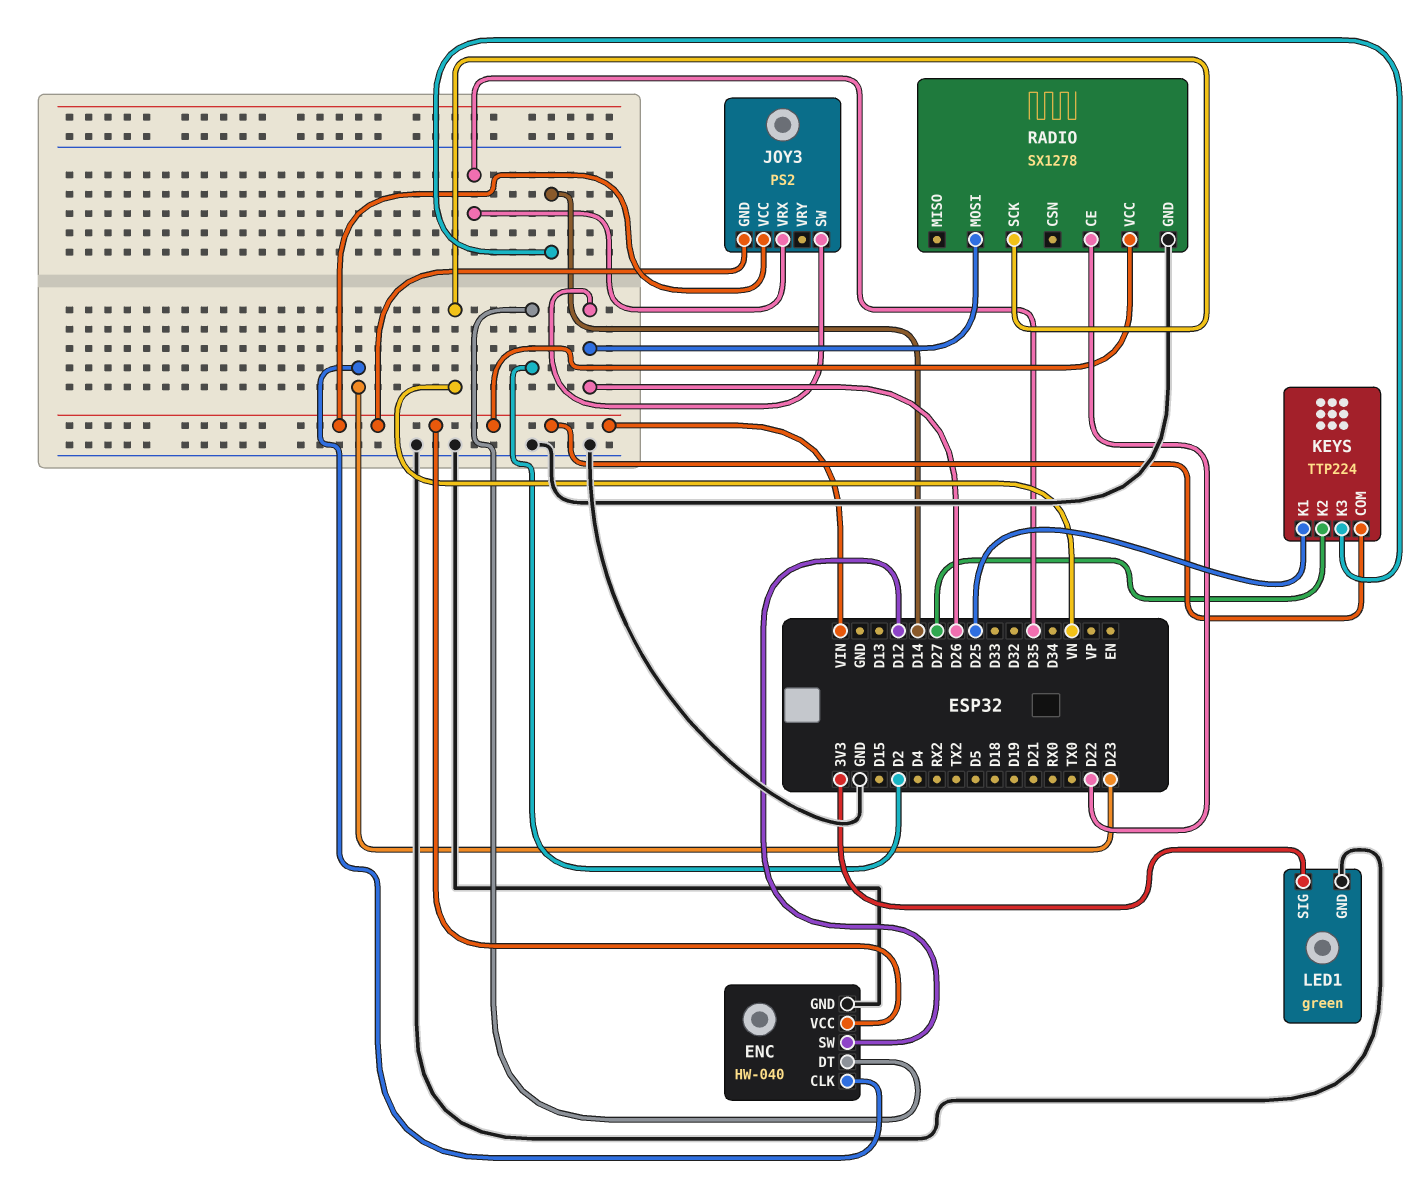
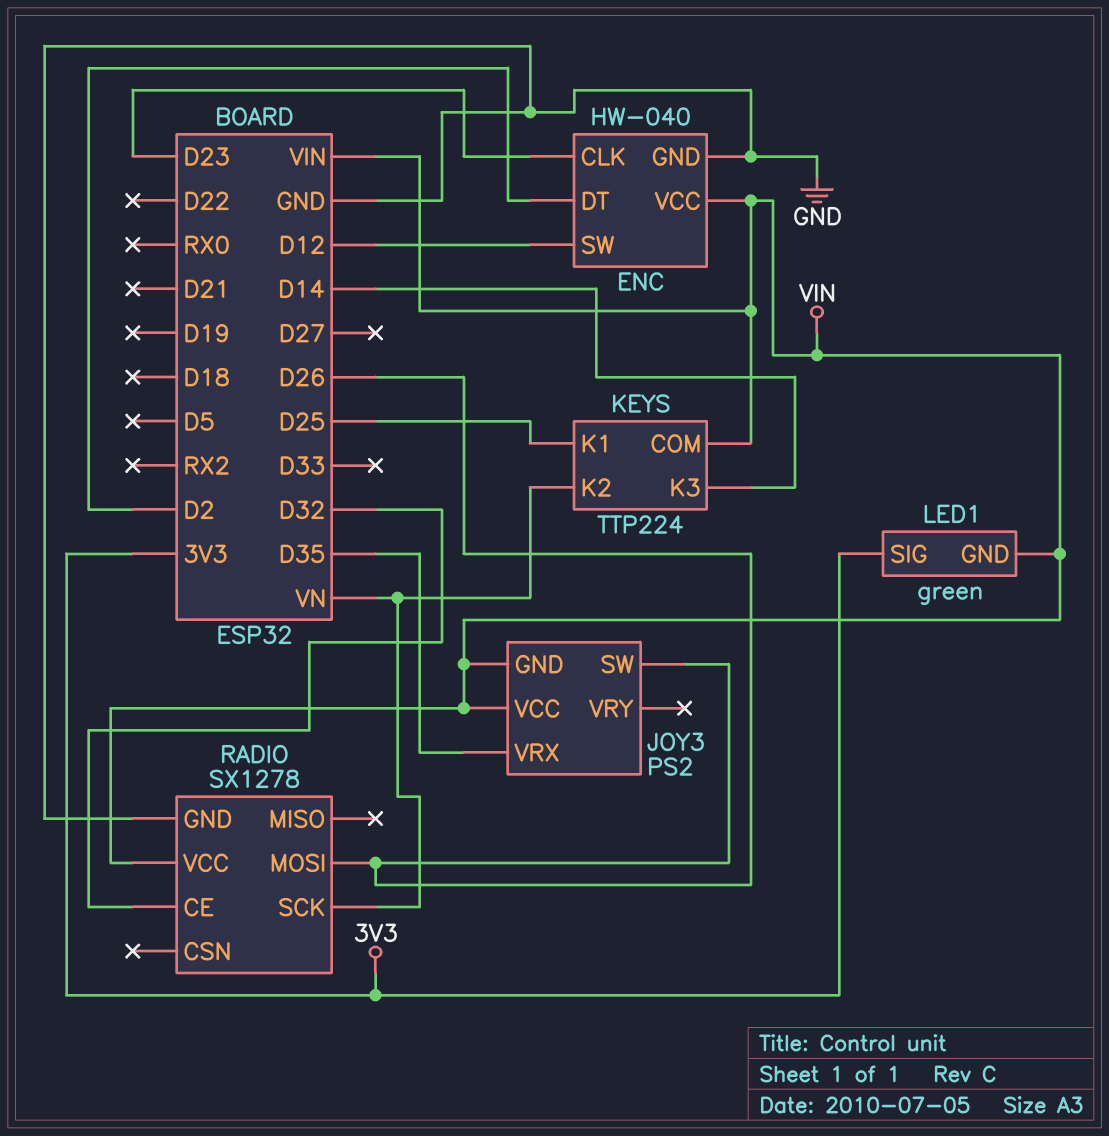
KEYS pin K2: D27 -> VN
LED1 pin GND: GND -> VIN
RADIO pin CE: D22 -> D32

